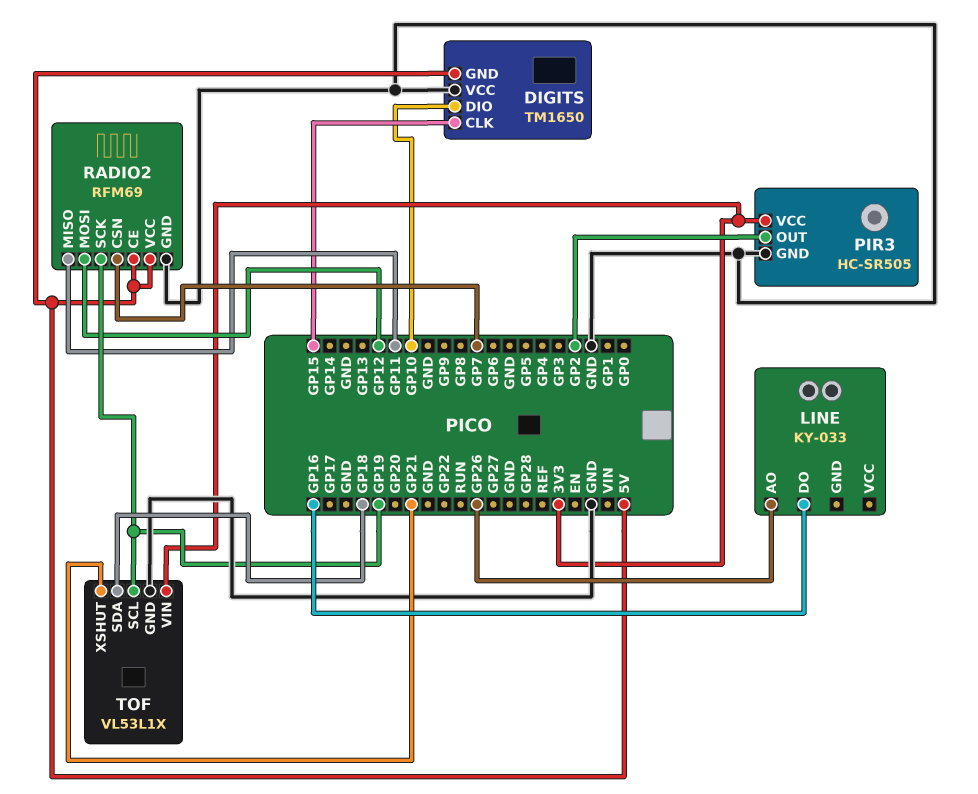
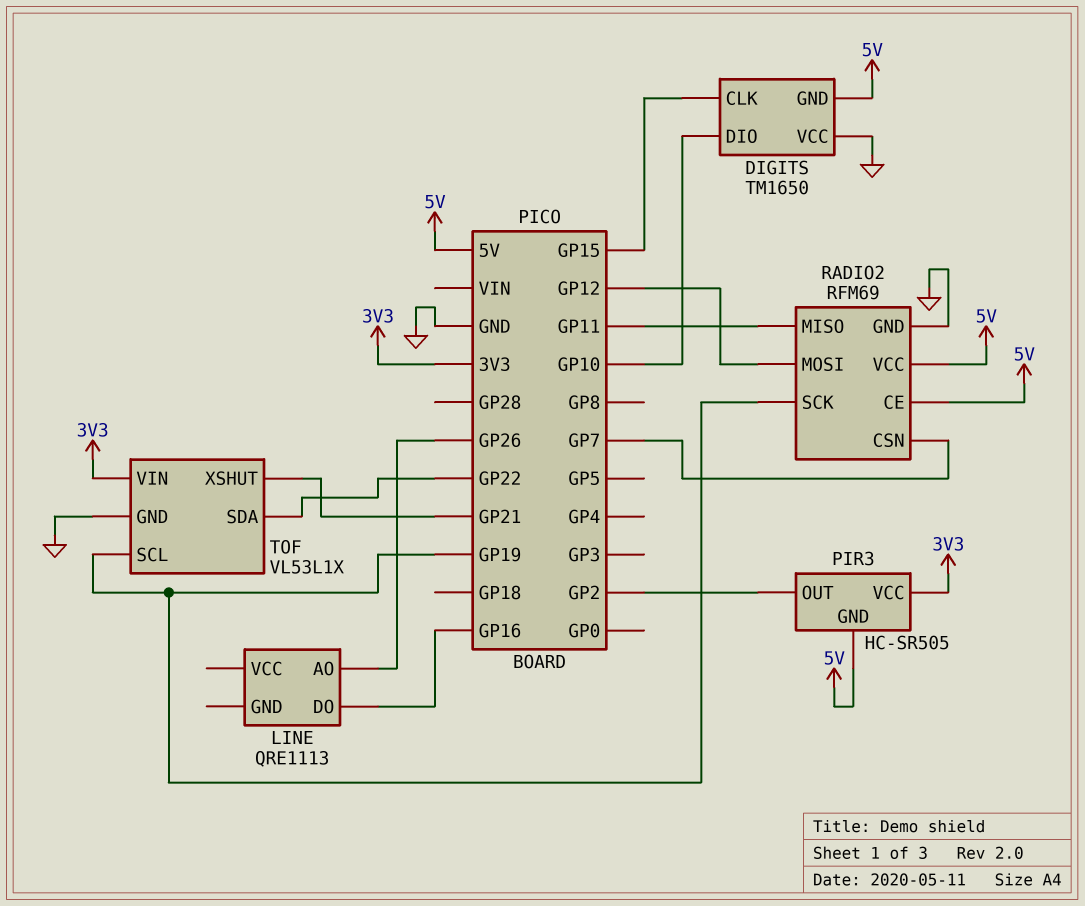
LINE: KY-033 -> QRE1113
PIR3 pin GND: GND -> 5V
TOF pin SDA: GP18 -> GP22

